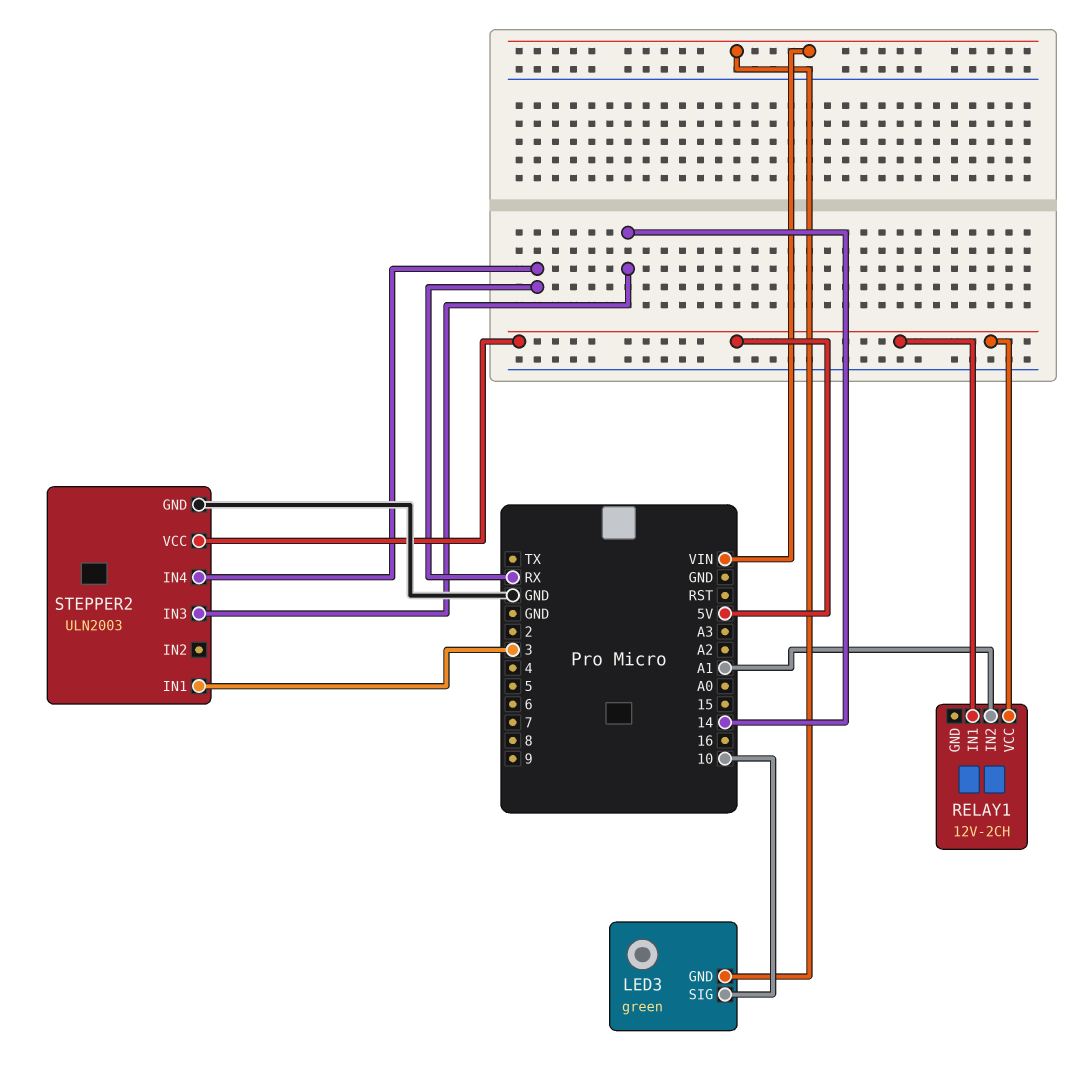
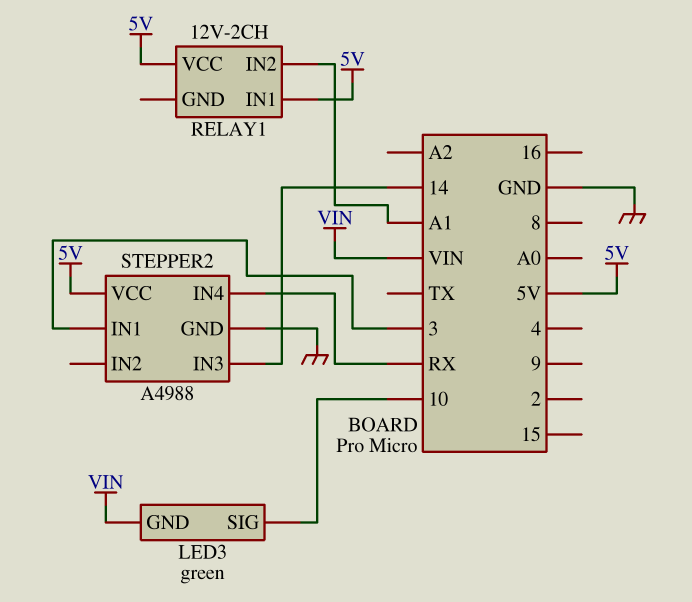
STEPPER2: ULN2003 -> A4988

